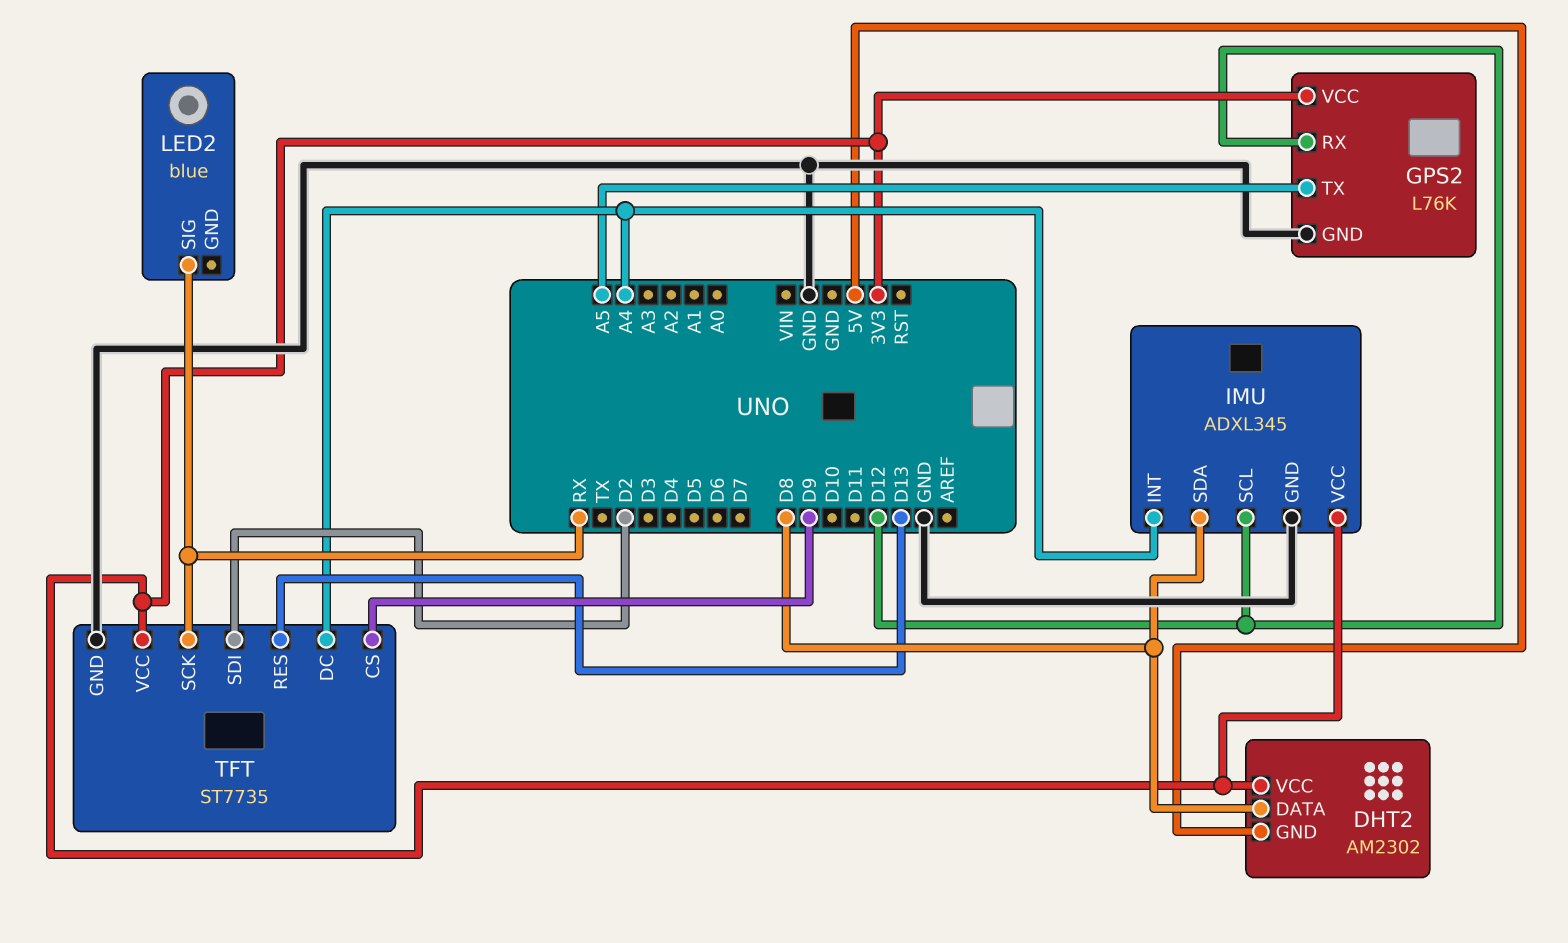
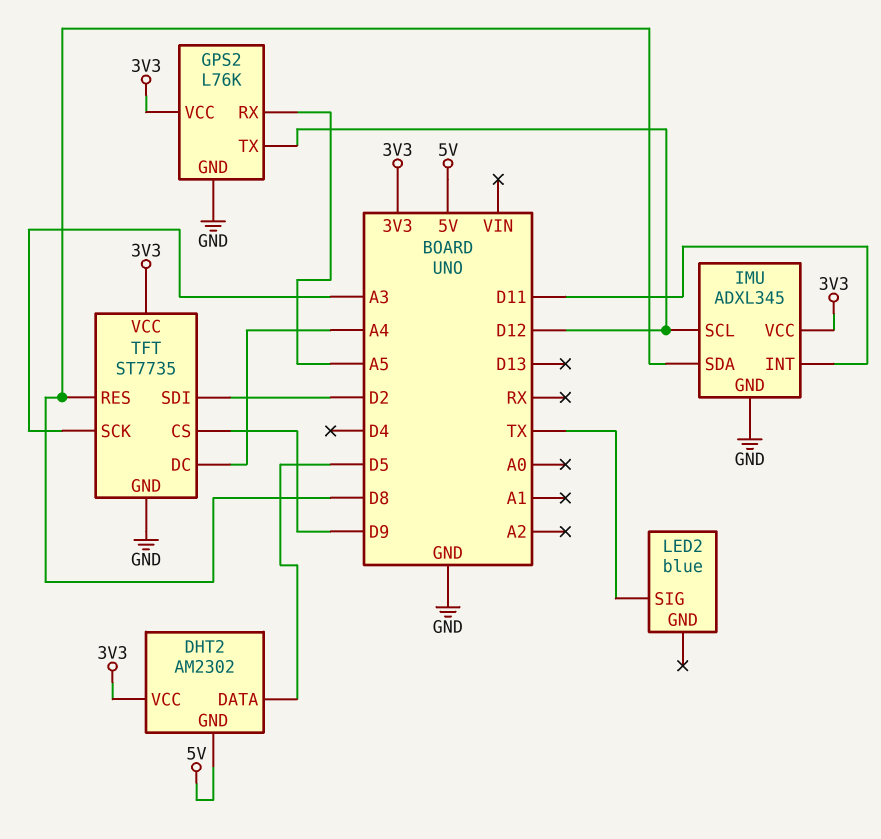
DHT2 pin DATA: D8 -> D5
GPS2 pin RX: D12 -> A5
GPS2 pin TX: A5 -> D12
IMU pin INT: A4 -> D11
LED2 pin SIG: RX -> TX
TFT pin RES: D13 -> D8
TFT pin SCK: RX -> A3

